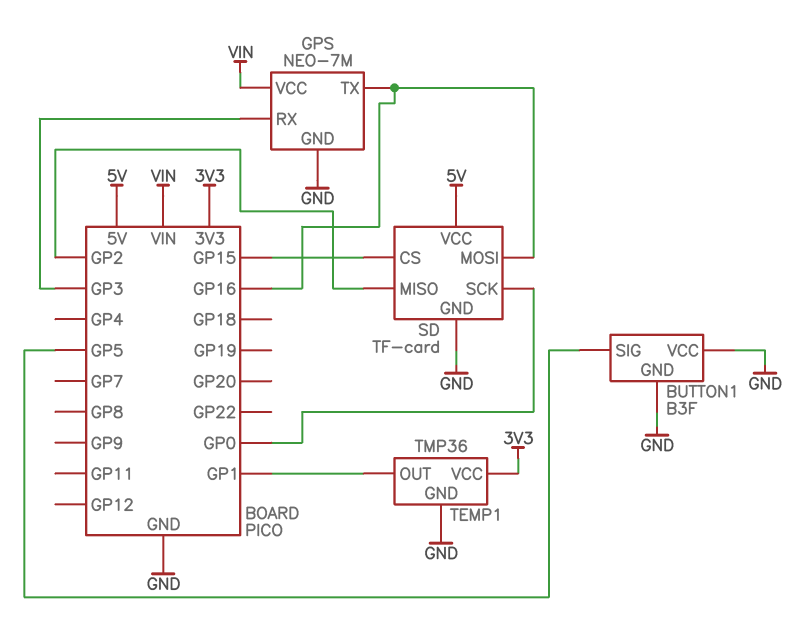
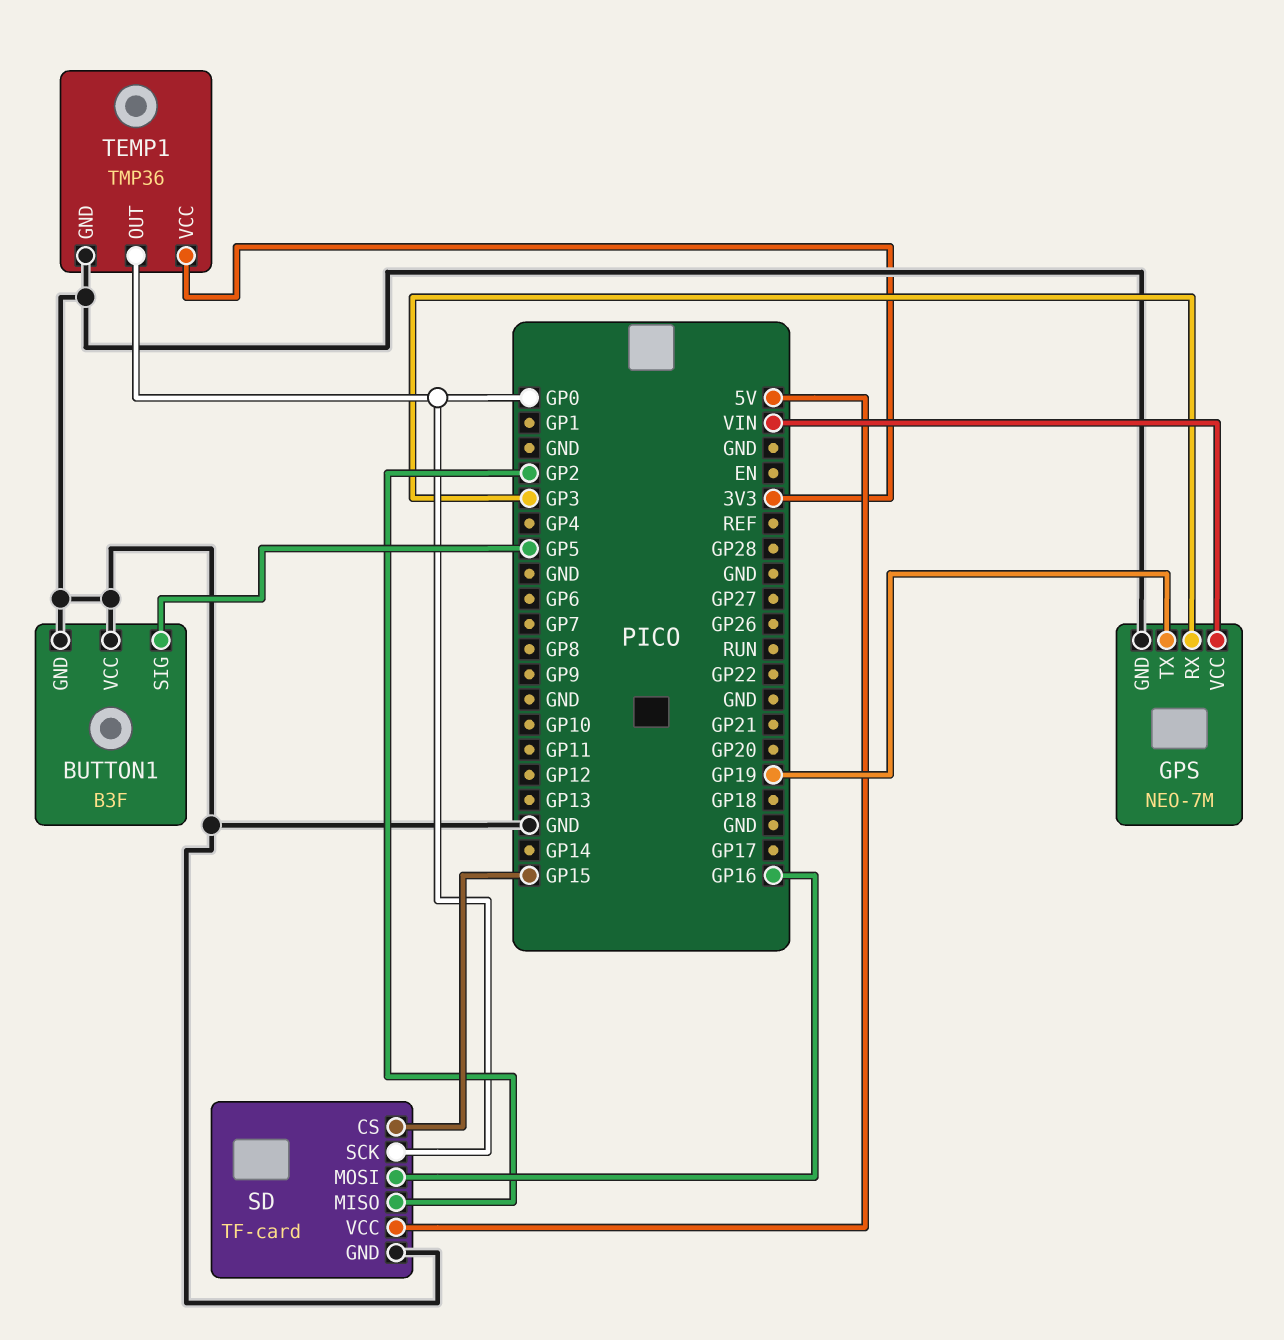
GPS pin TX: GP16 -> GP19
TEMP1 pin OUT: GP1 -> GP0

